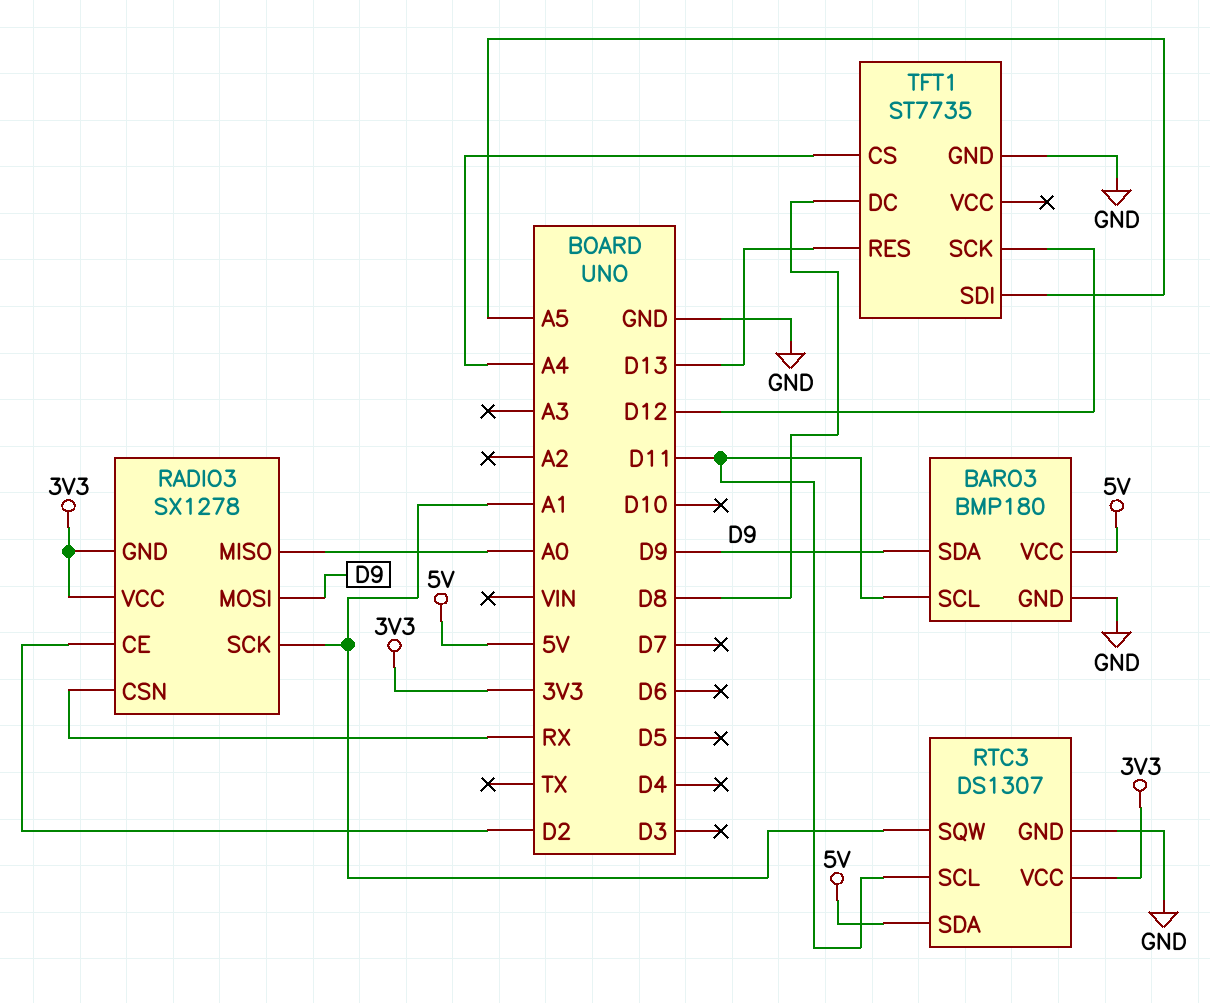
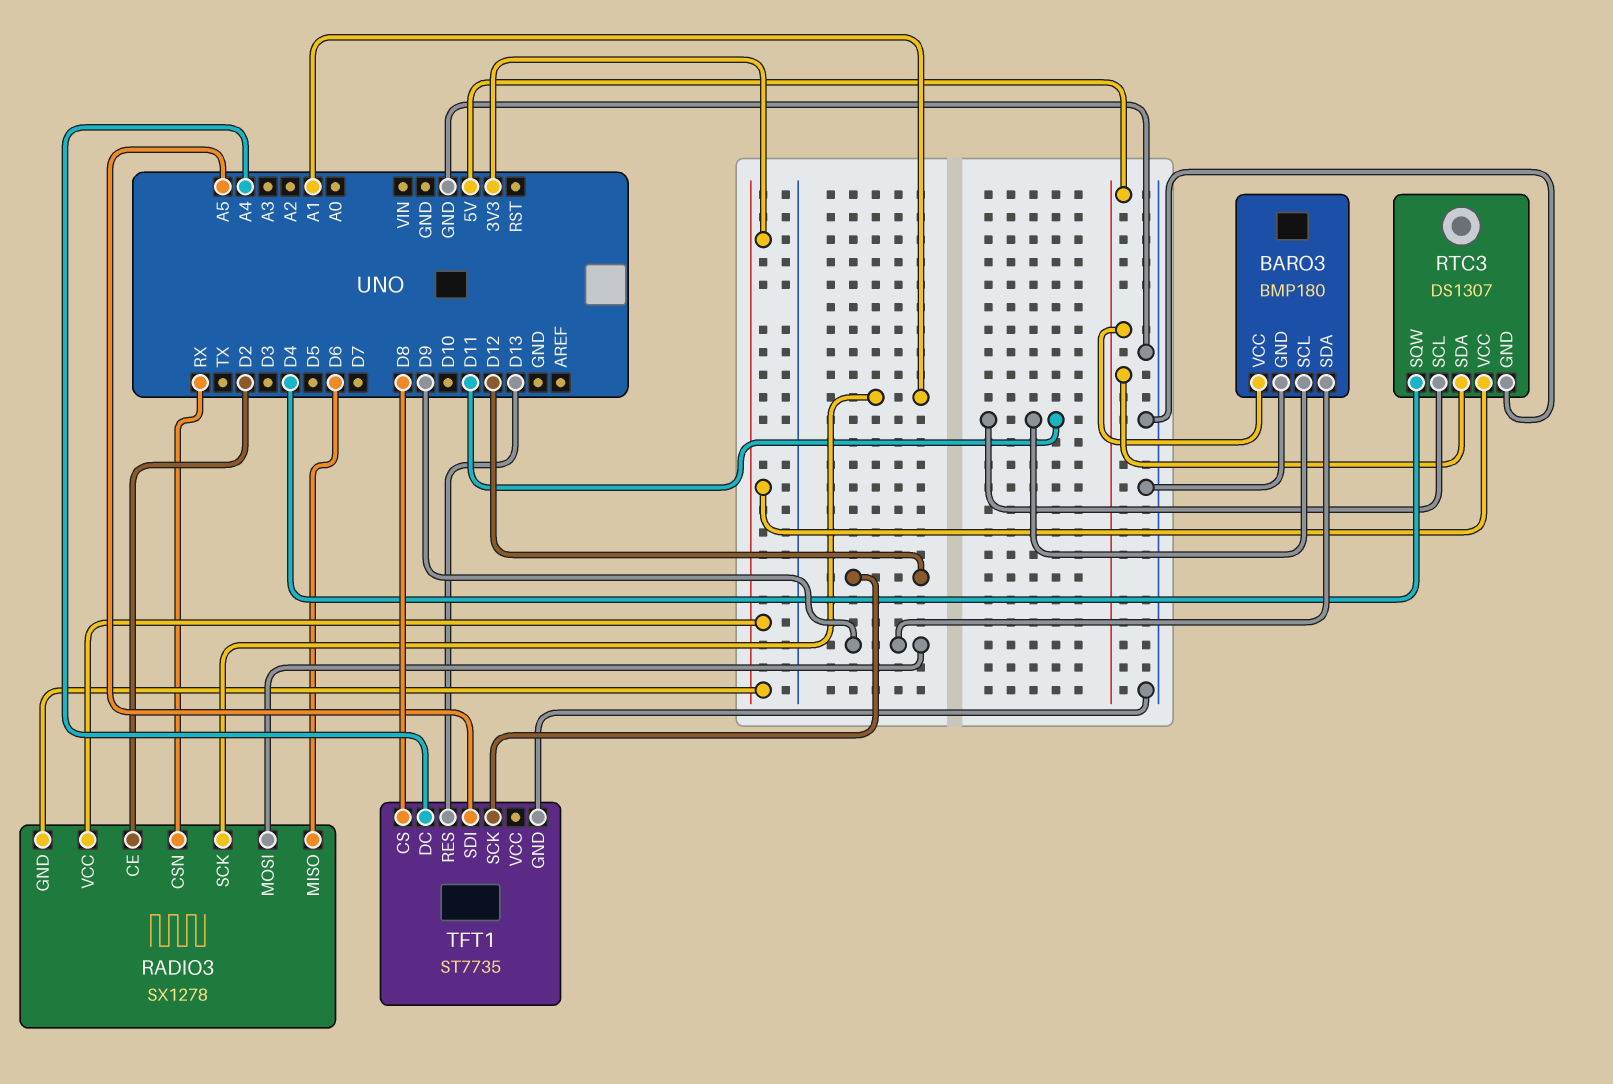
RADIO3 pin MISO: A0 -> D6
RTC3 pin SQW: A1 -> D4
TFT1 pin CS: A4 -> D8
TFT1 pin DC: D8 -> A4

